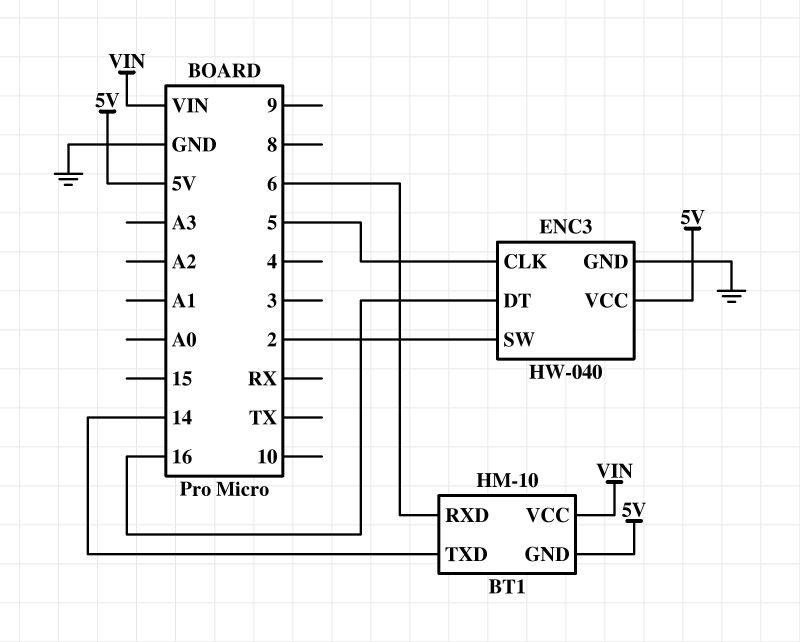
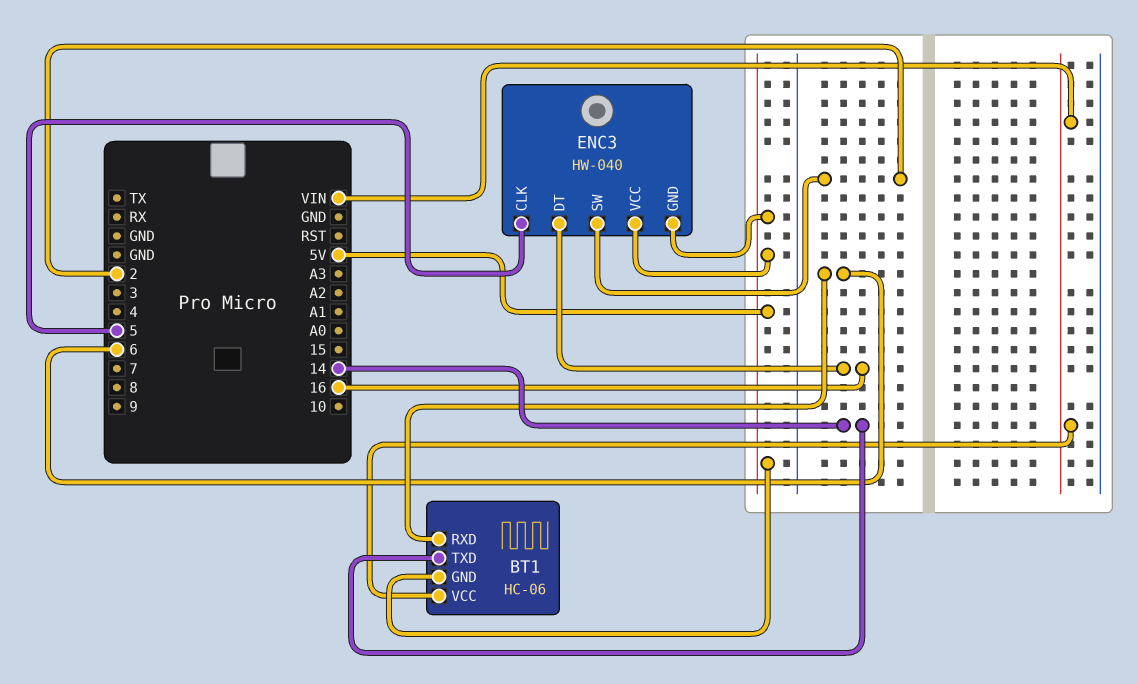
BT1: HM-10 -> HC-06
ENC3 pin GND: GND -> 5V

